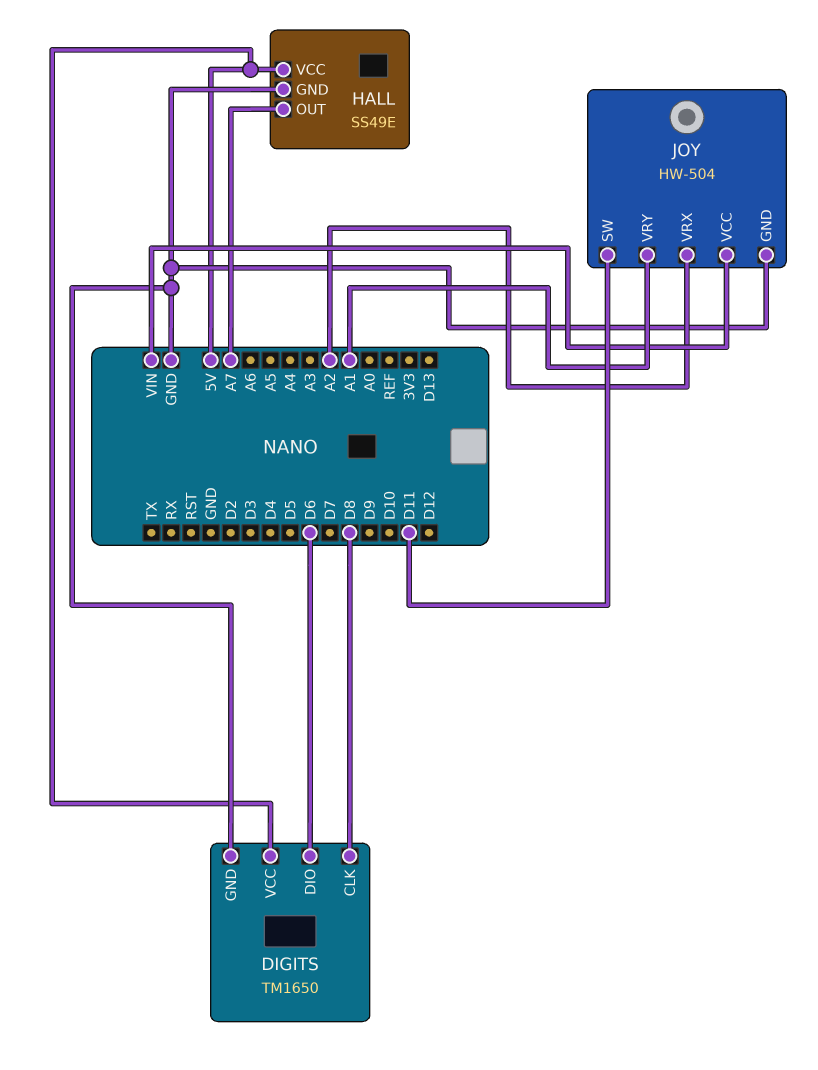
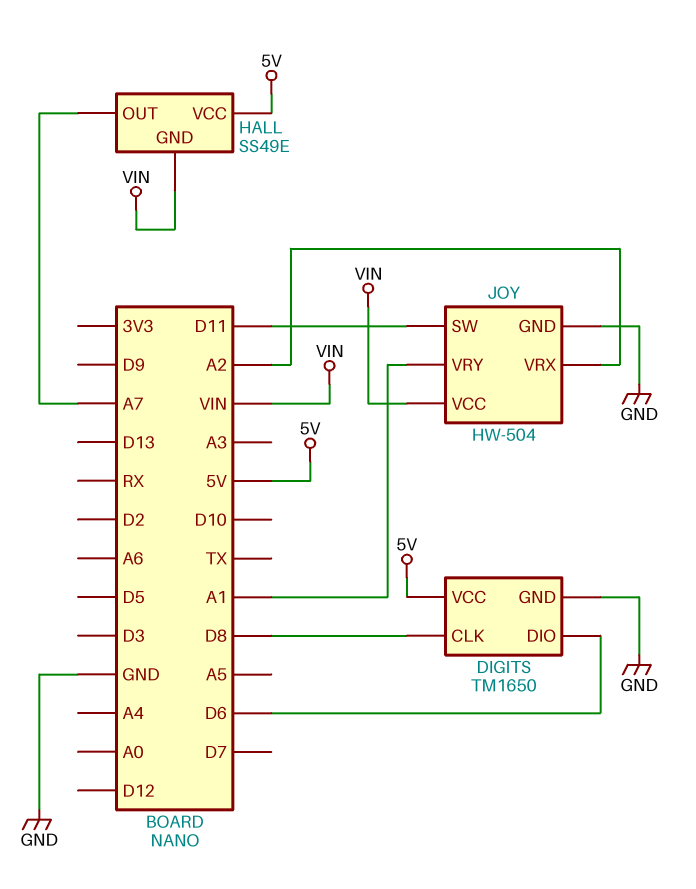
HALL pin GND: GND -> VIN

